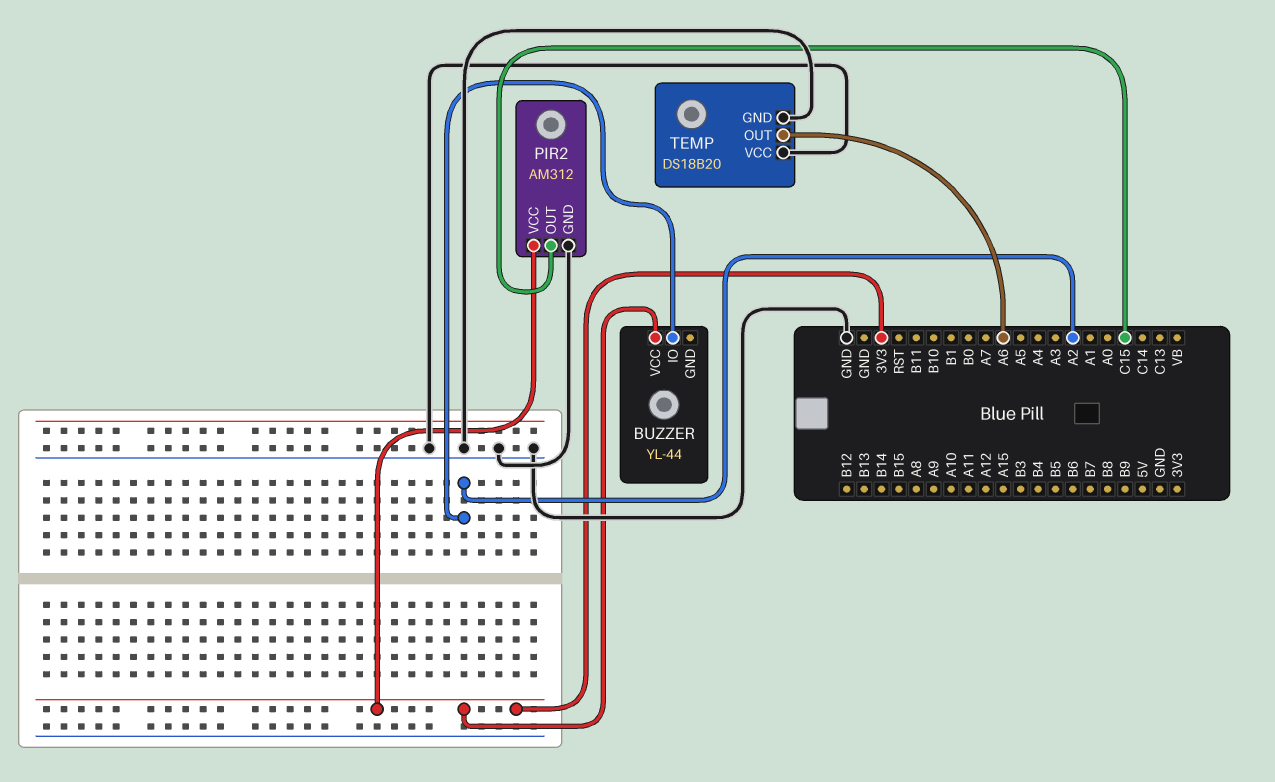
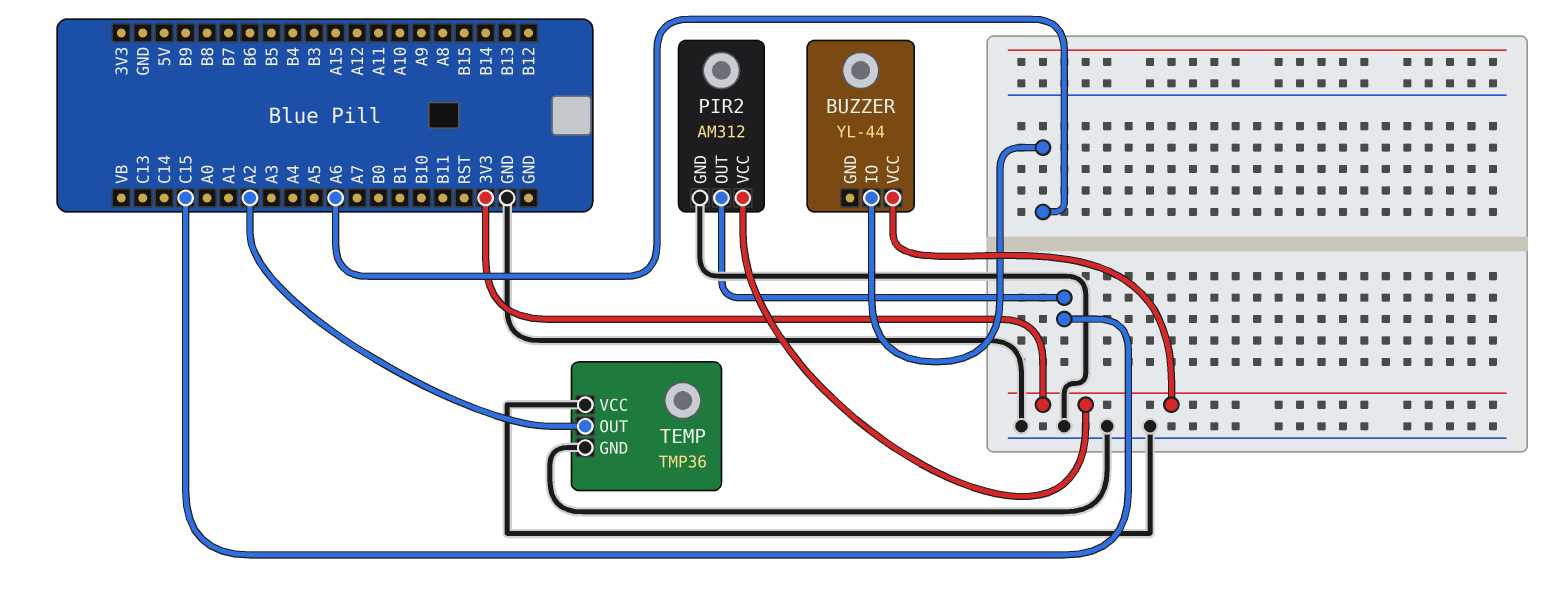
BUZZER pin IO: A2 -> A6
TEMP: DS18B20 -> TMP36
TEMP pin OUT: A6 -> A2

